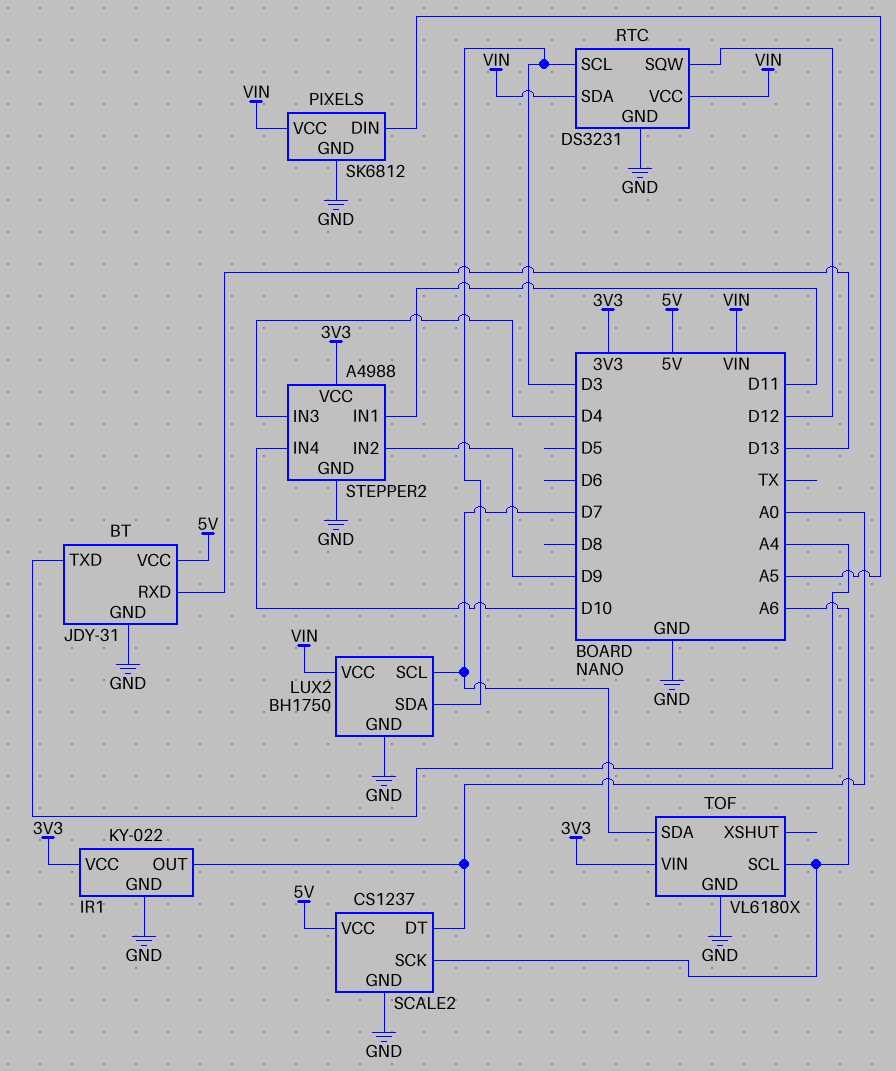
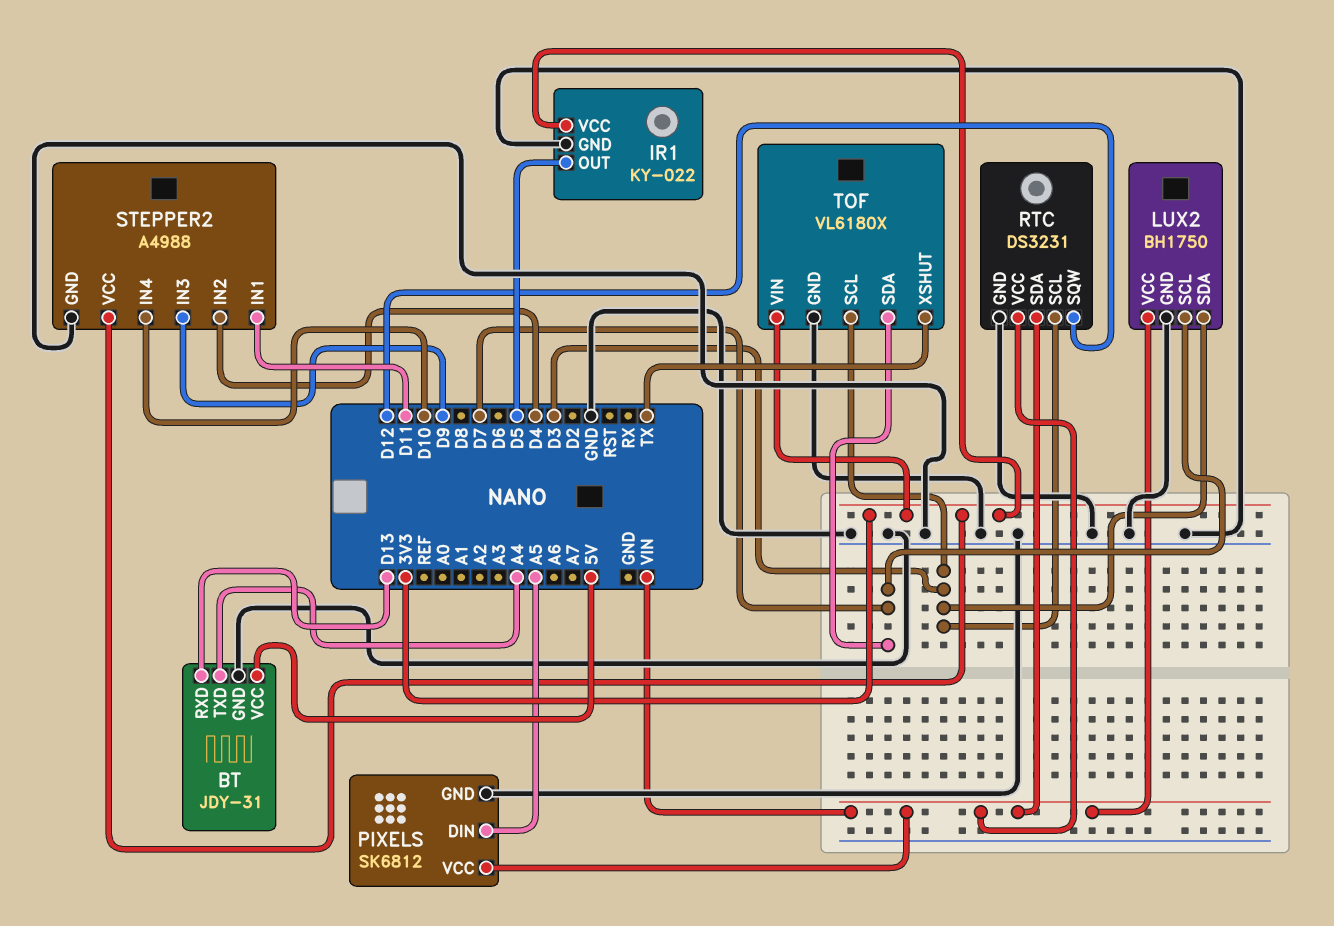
IR1 pin OUT: A0 -> D5
SCALE2: CS1237 -> none
SCALE2 pin DT: A0 -> none
SCALE2 pin GND: GND -> none
SCALE2 pin SCK: A6 -> none
SCALE2 pin VCC: 5V -> none
STEPPER2 pin IN2: D9 -> D4
STEPPER2 pin IN3: D4 -> D9
TOF pin SCL: A6 -> D3
TOF pin XSHUT: none -> TX

